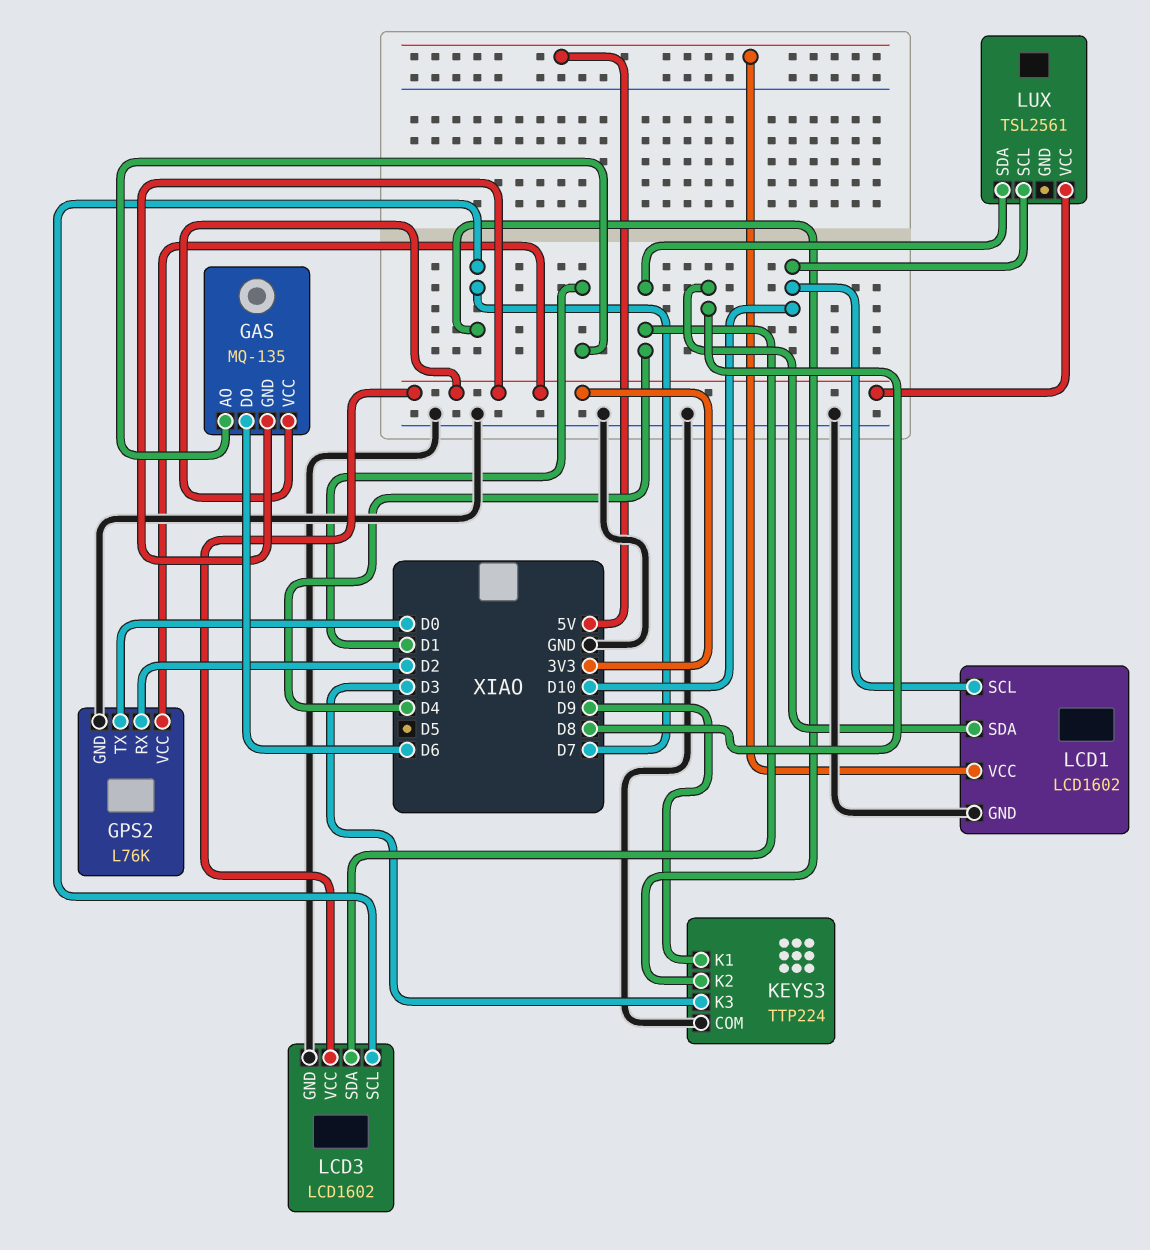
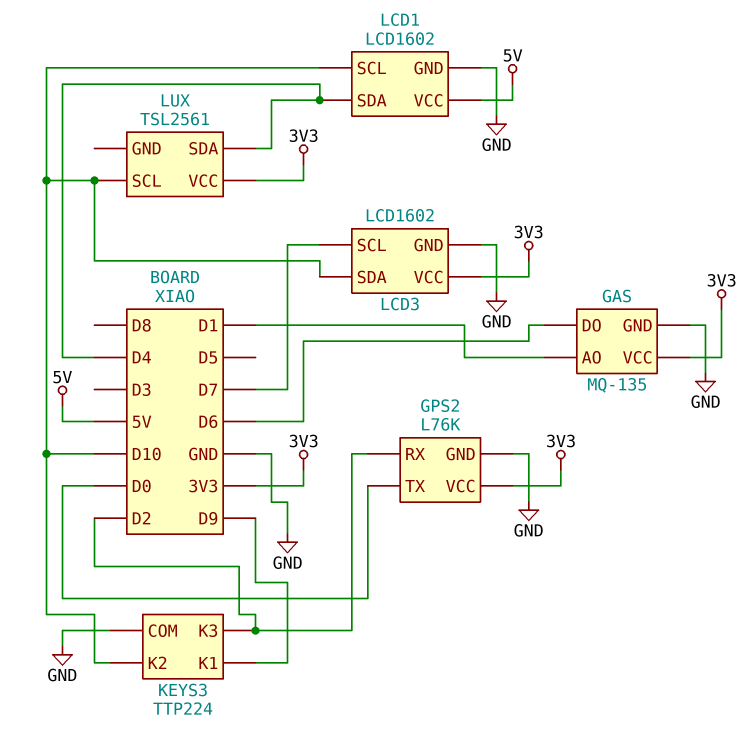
GAS pin GND: 3V3 -> GND
KEYS3 pin K2: D7 -> D10
KEYS3 pin K3: D3 -> D2
LCD1 pin SDA: D8 -> D4
LCD3 pin SDA: D4 -> D10

